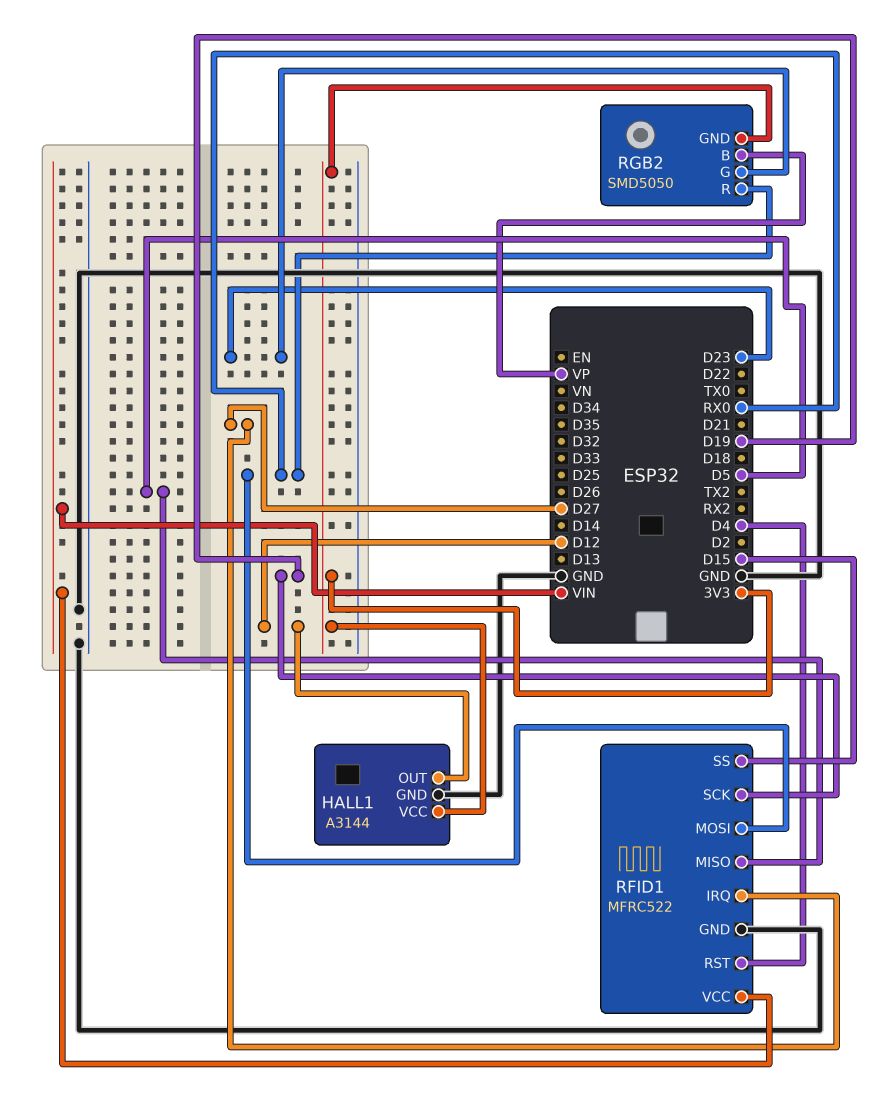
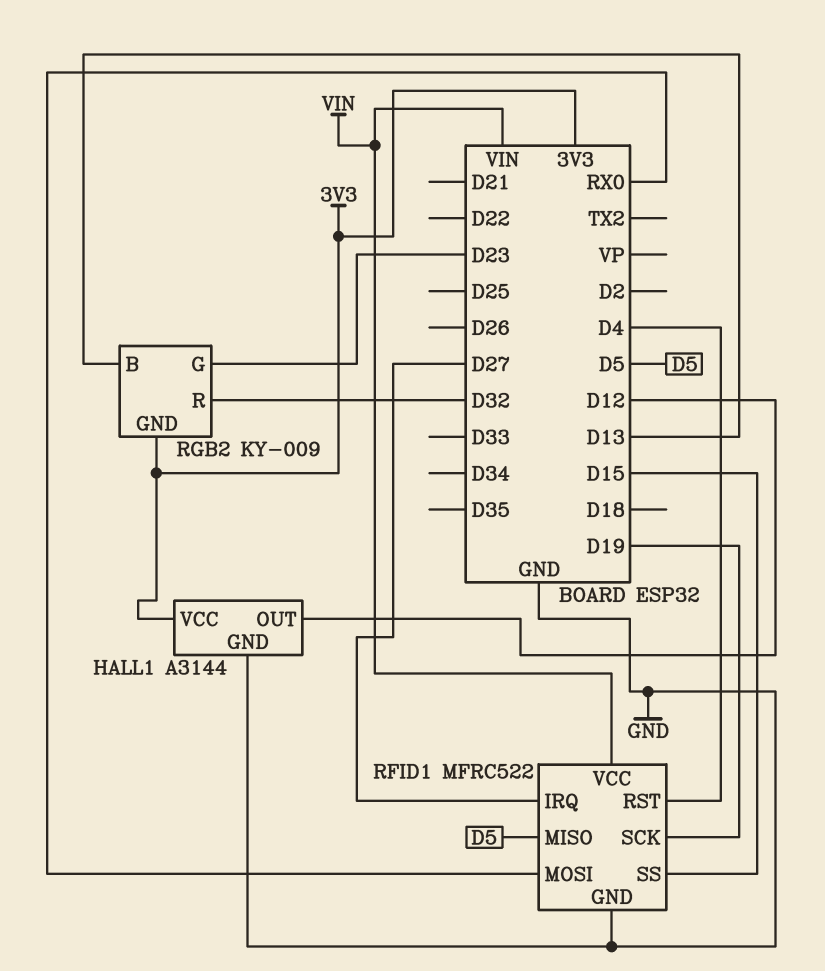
RGB2: SMD5050 -> KY-009
RGB2 pin B: VP -> D13
RGB2 pin R: RX0 -> D32

